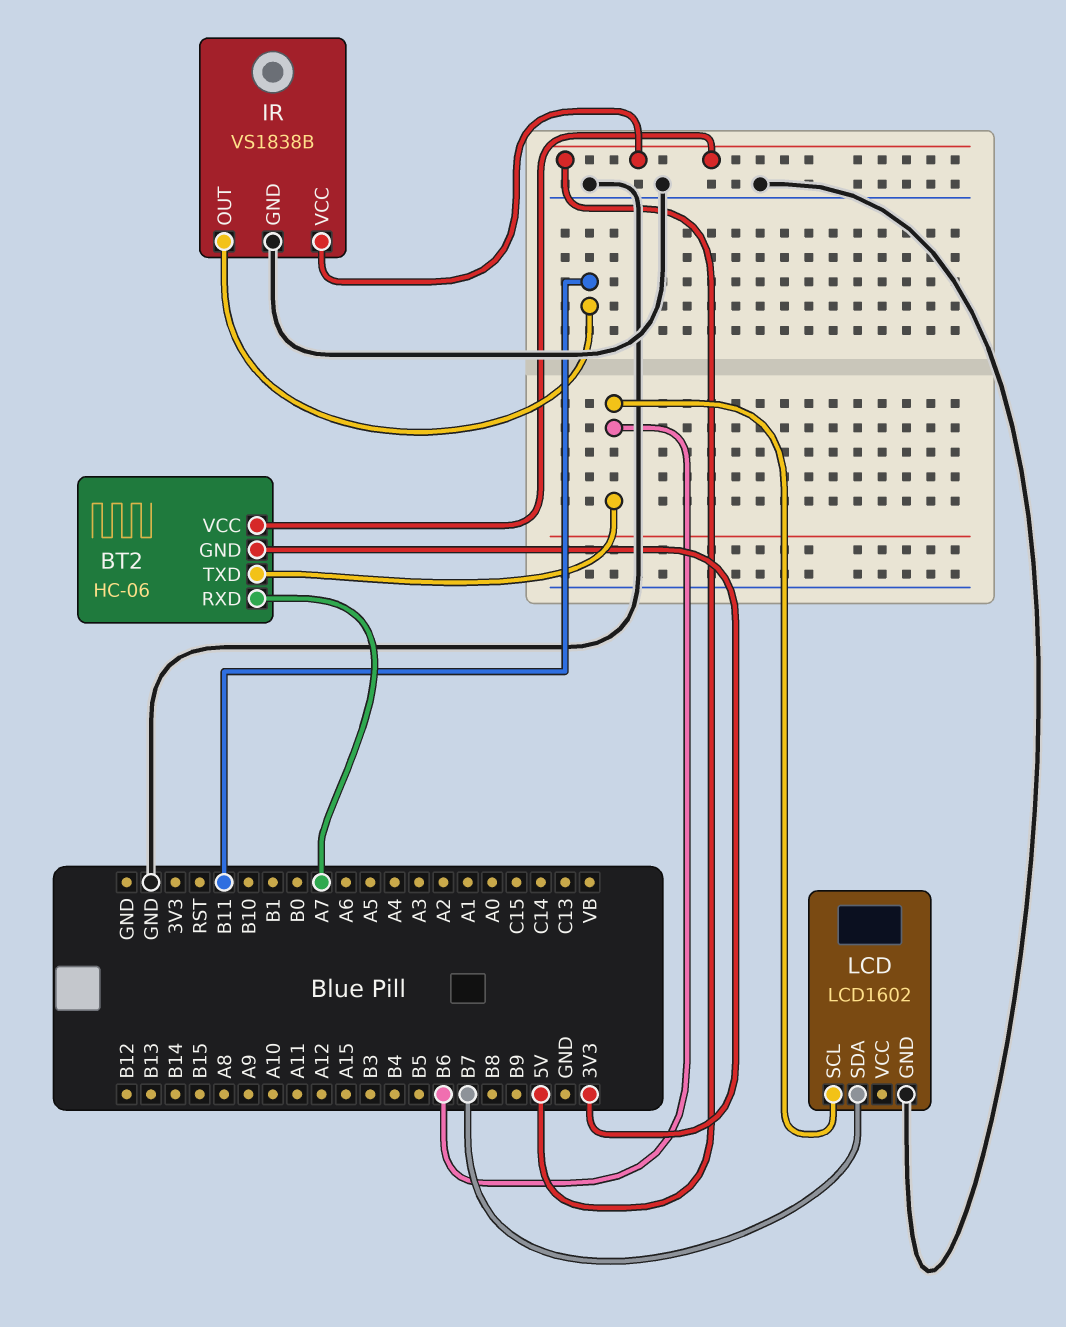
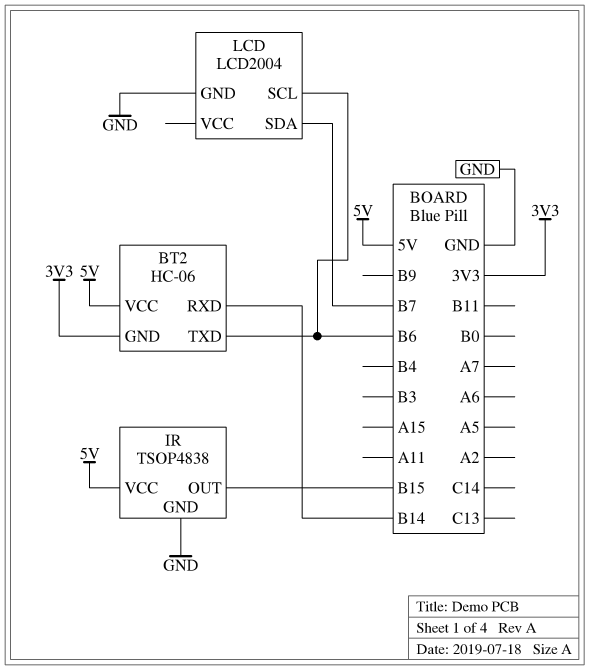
BT2 pin RXD: A7 -> B14
IR: VS1838B -> TSOP4838
IR pin OUT: B11 -> B15
LCD: LCD1602 -> LCD2004

